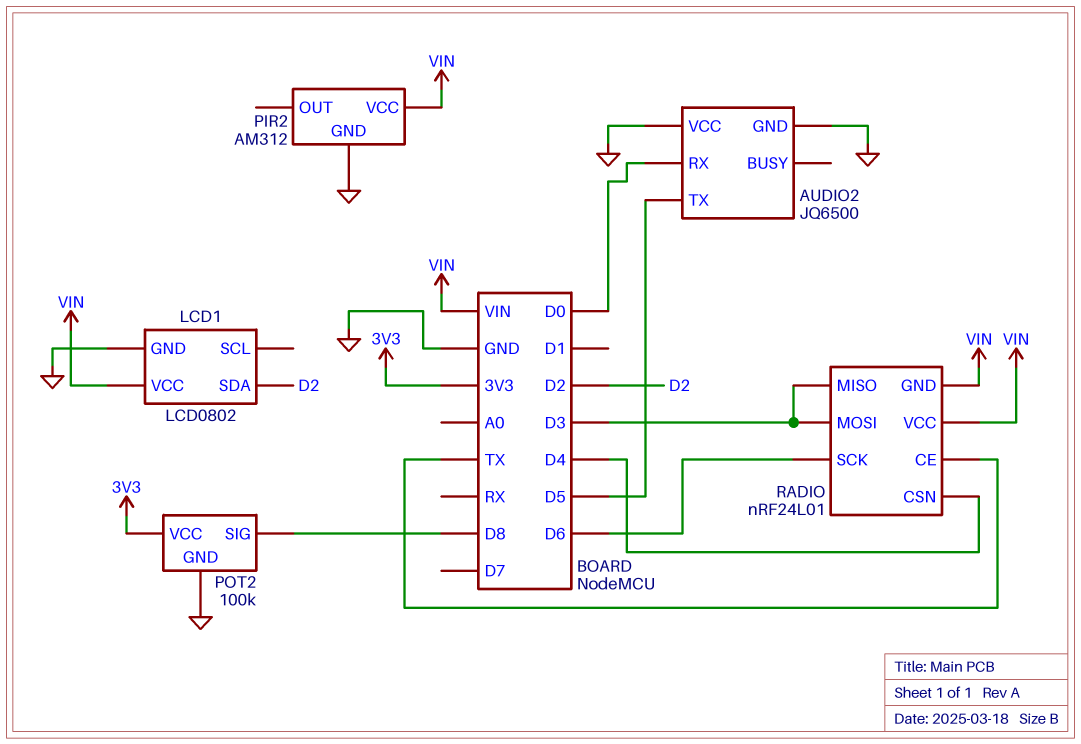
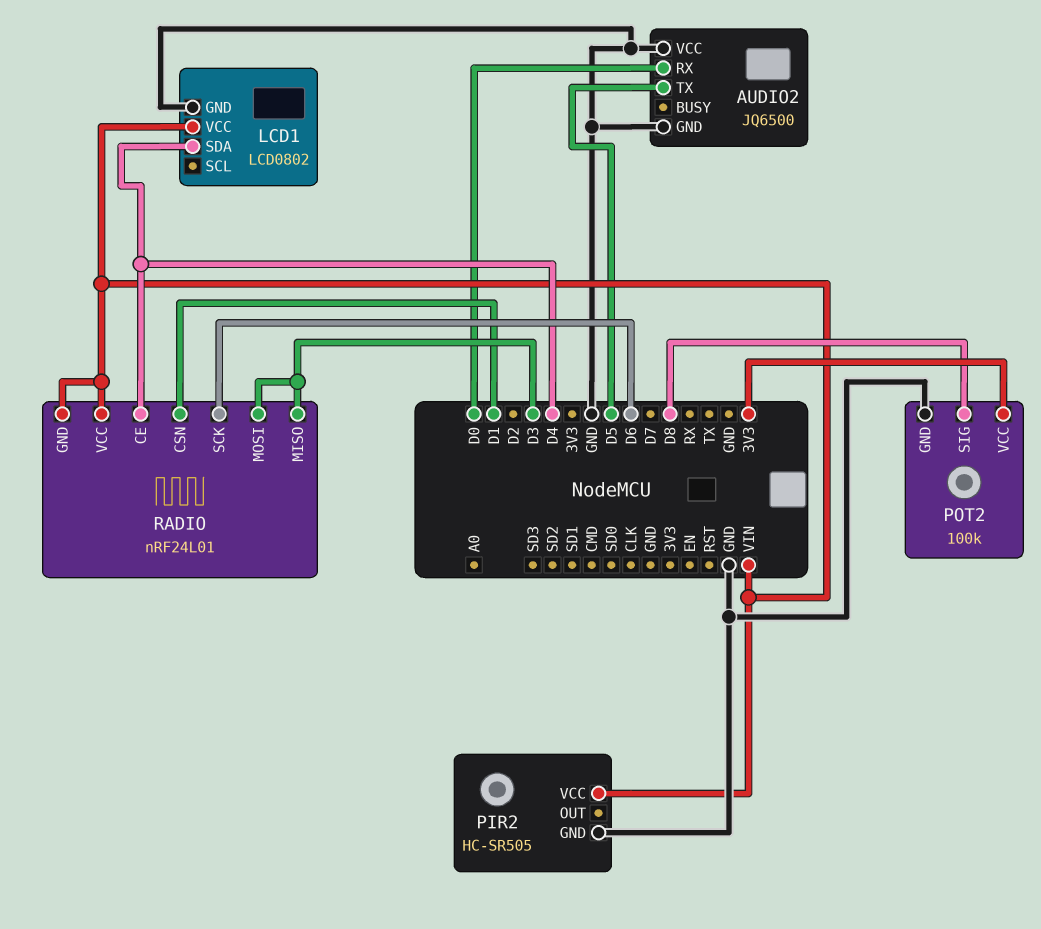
LCD1 pin SDA: D2 -> D4
PIR2: AM312 -> HC-SR505
RADIO pin CE: TX -> D4
RADIO pin CSN: D4 -> D1

